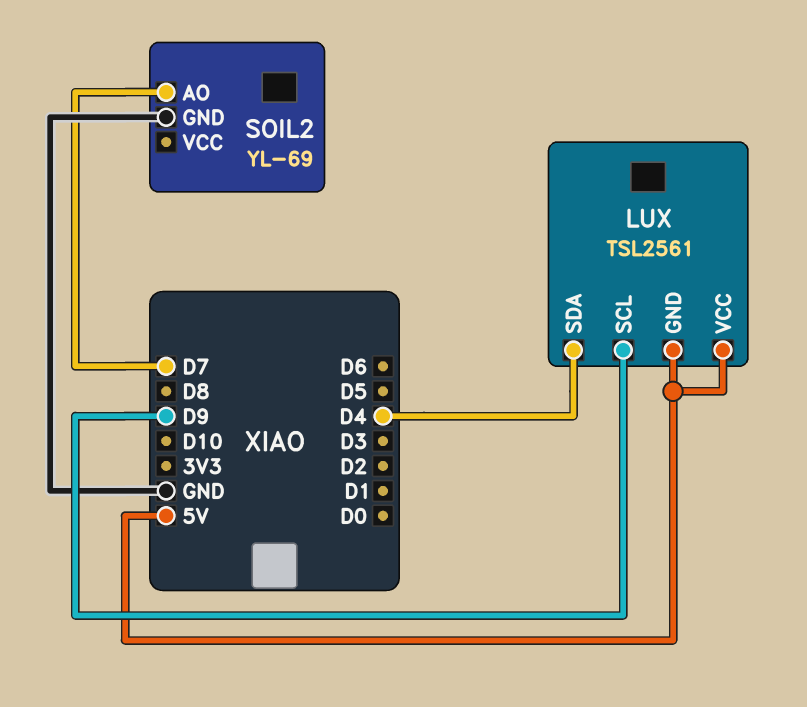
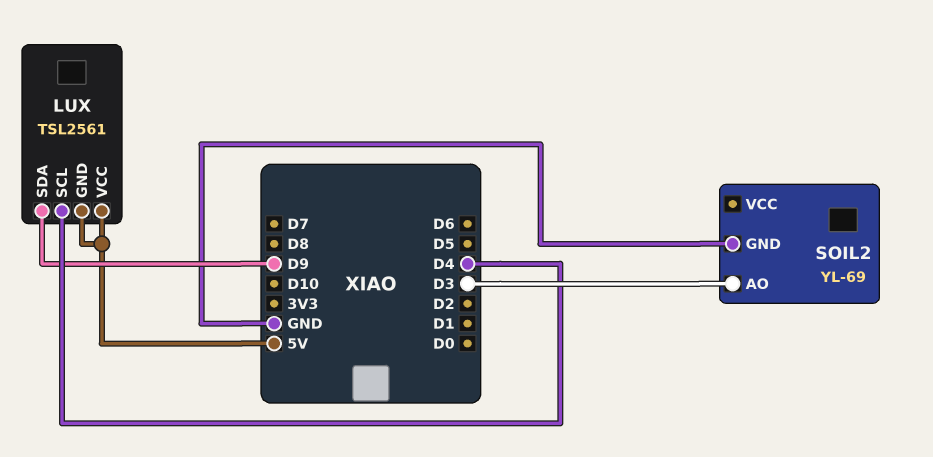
LUX pin SCL: D9 -> D4
LUX pin SDA: D4 -> D9
SOIL2 pin AO: D7 -> D3

